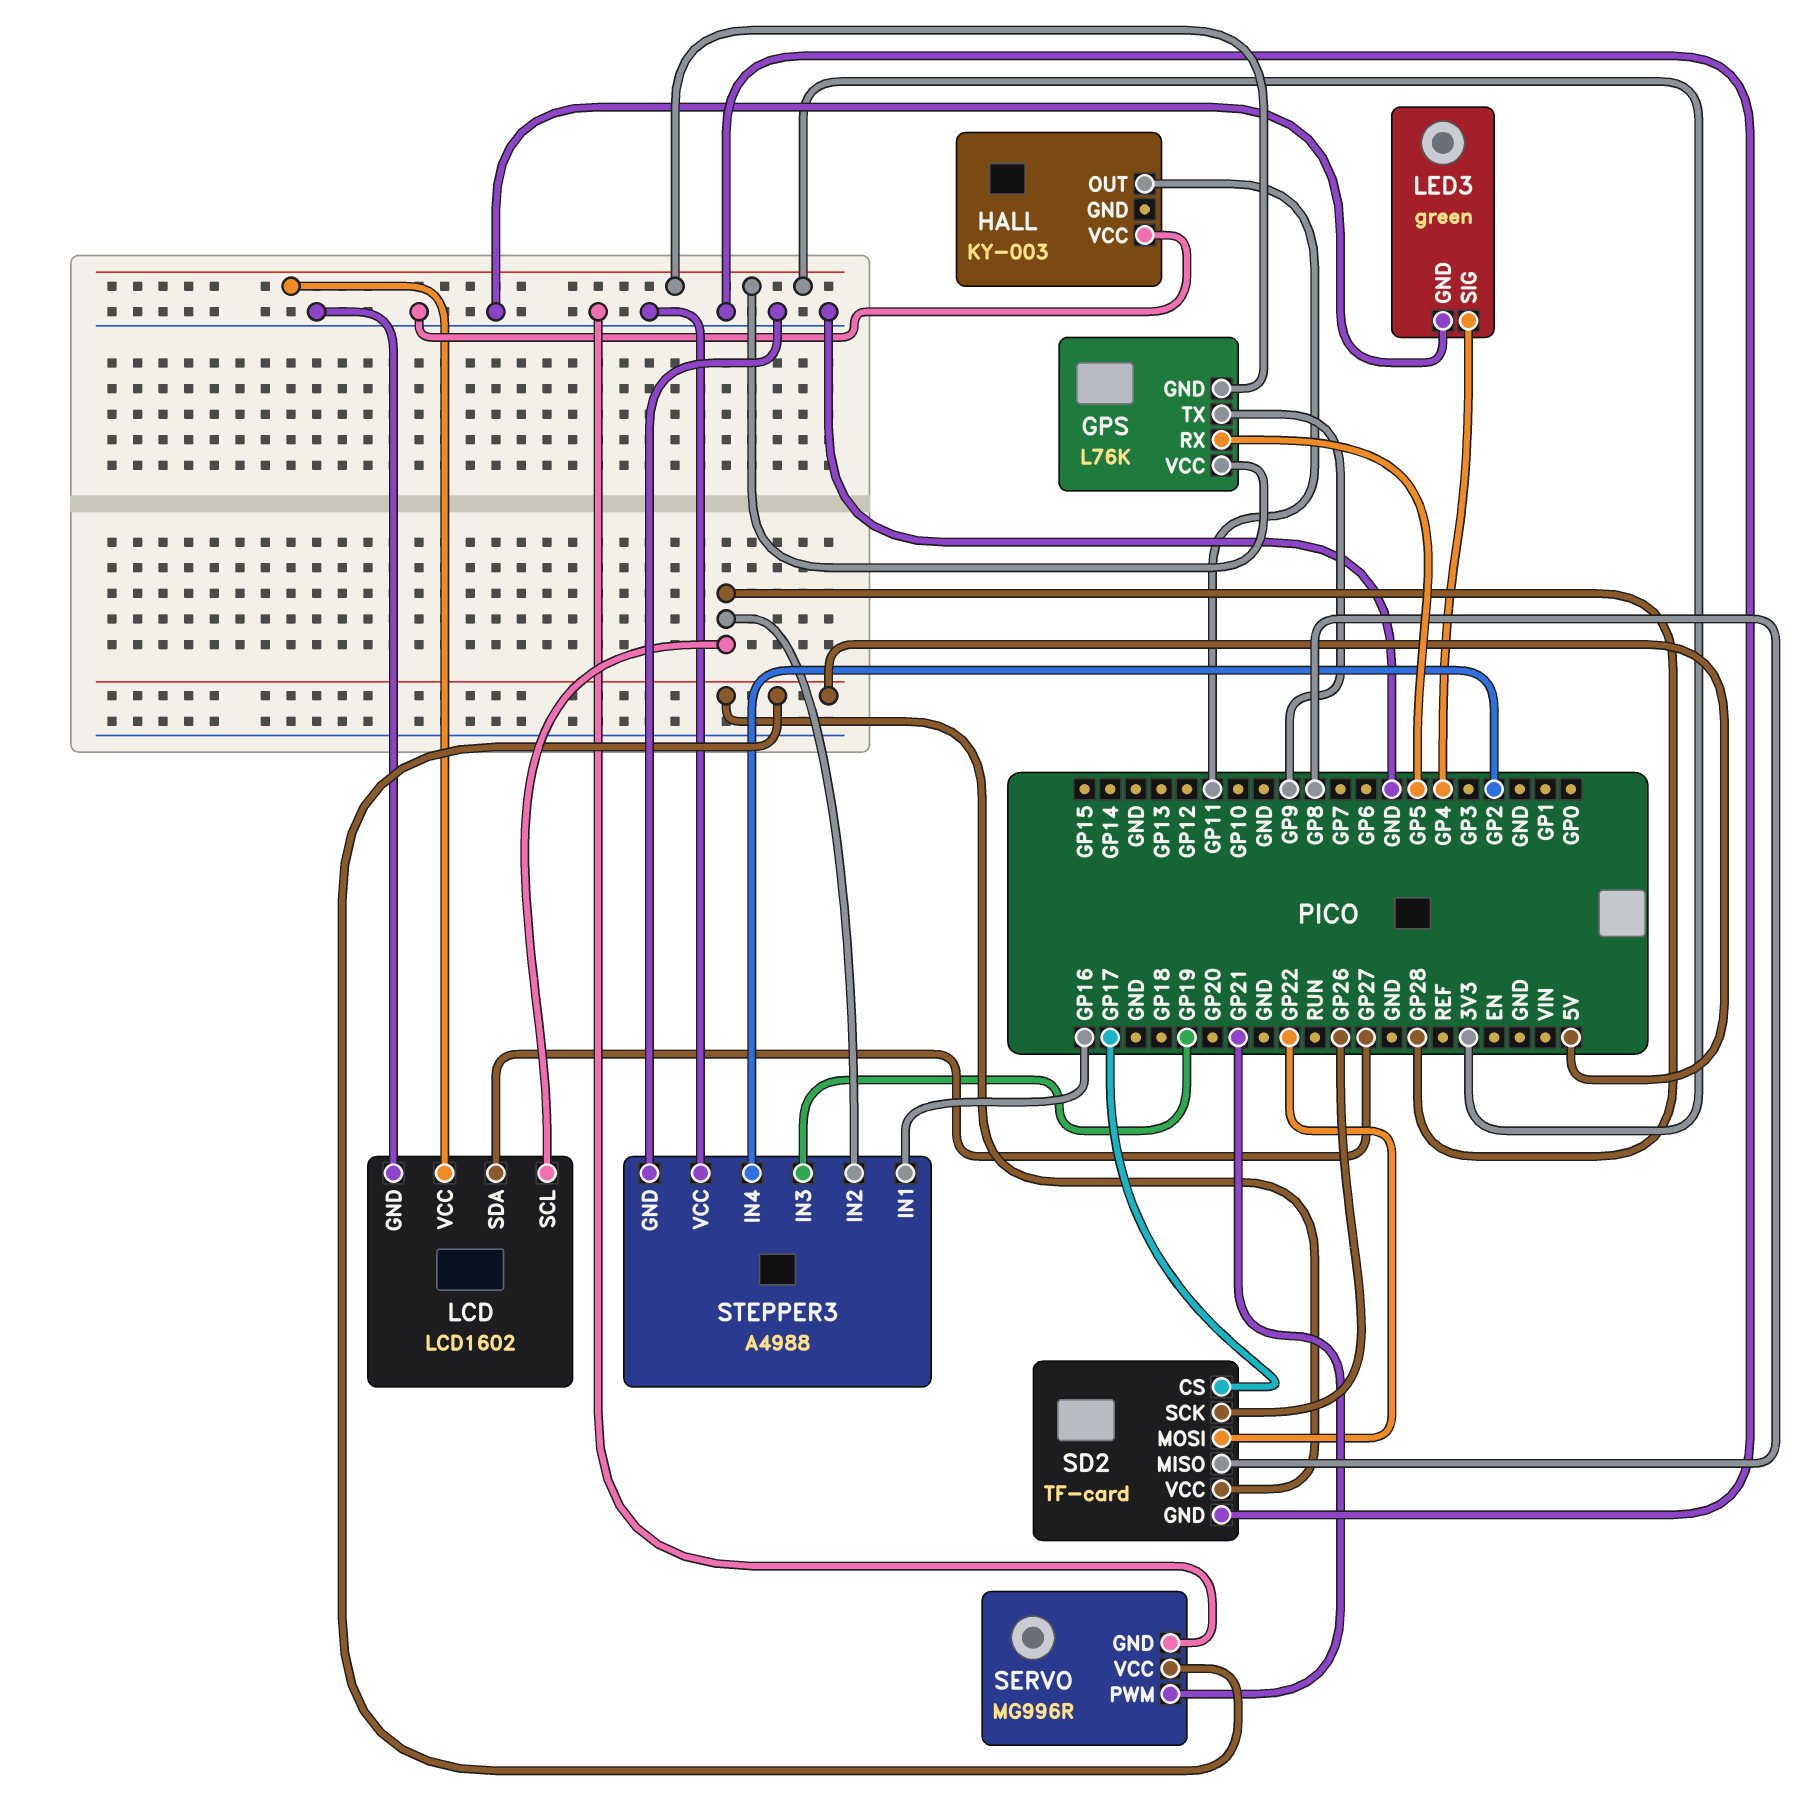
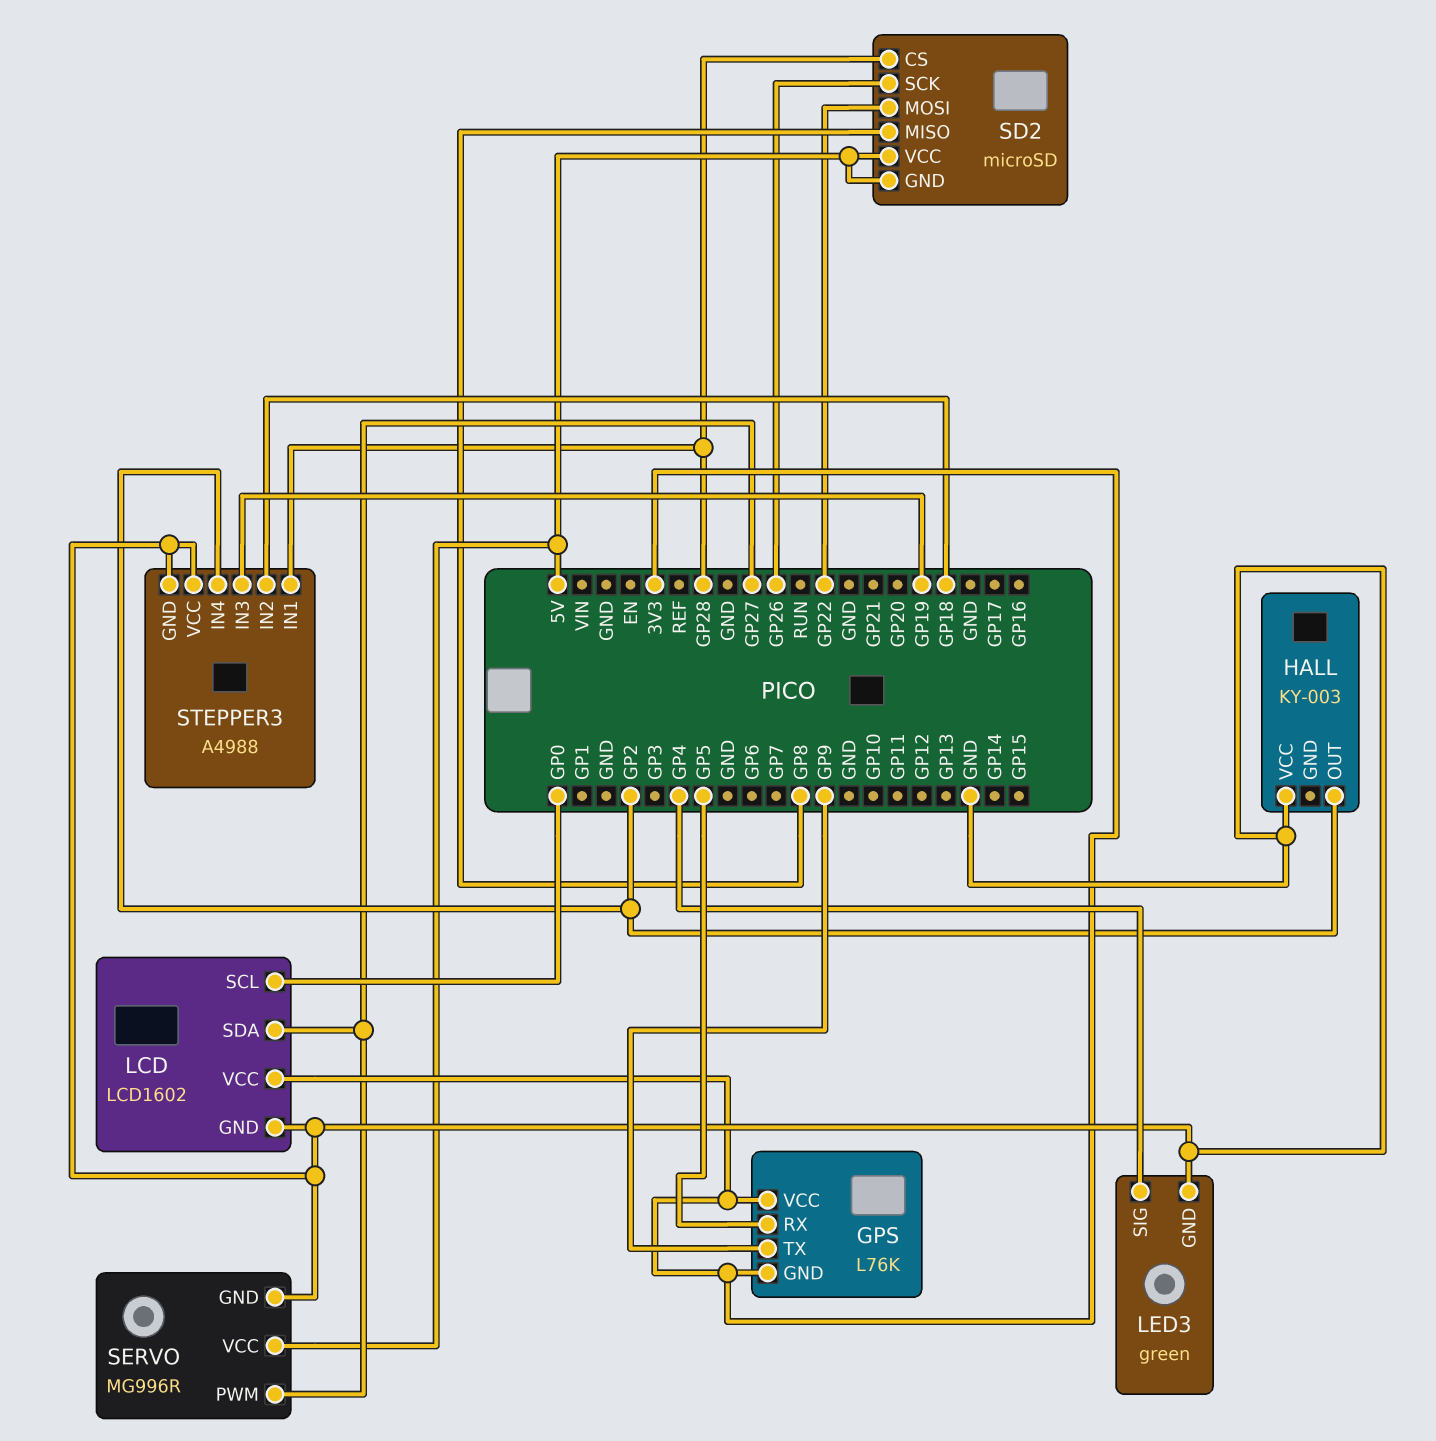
HALL pin OUT: GP11 -> GP2
LCD pin SCL: GP28 -> GP0
SD2: TF-card -> microSD
SD2 pin CS: GP17 -> GP28
SD2 pin GND: GND -> 5V
SERVO pin PWM: GP21 -> GP27
STEPPER3 pin IN1: GP16 -> GP28
STEPPER3 pin IN2: GP28 -> GP18

